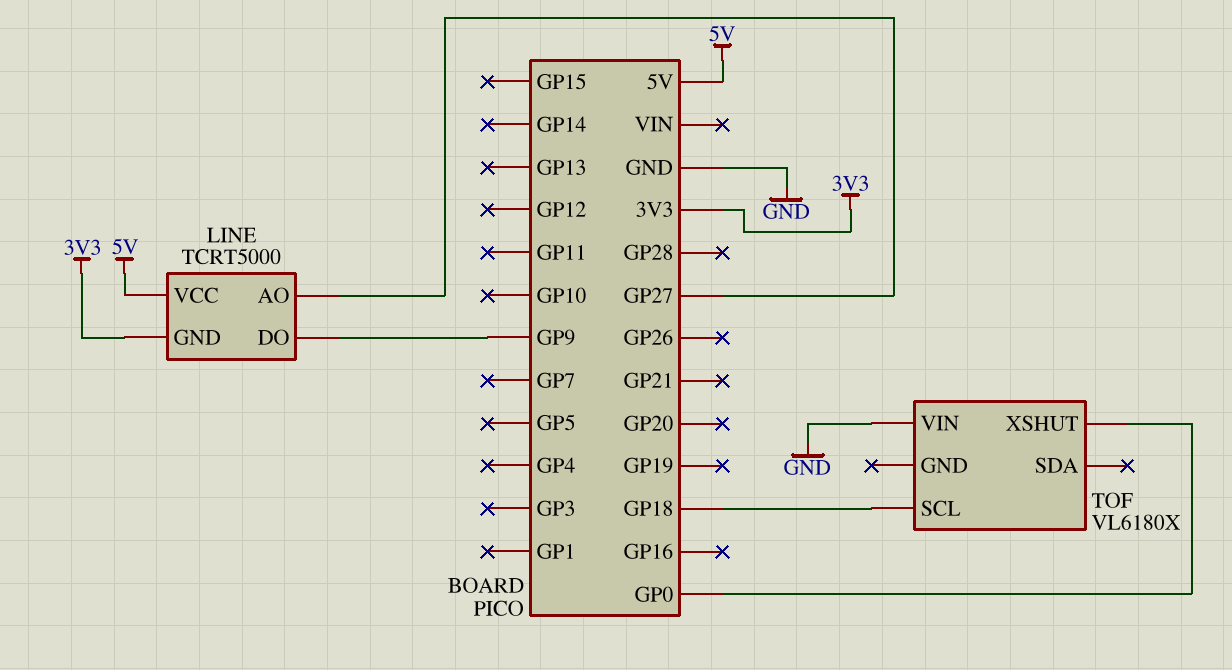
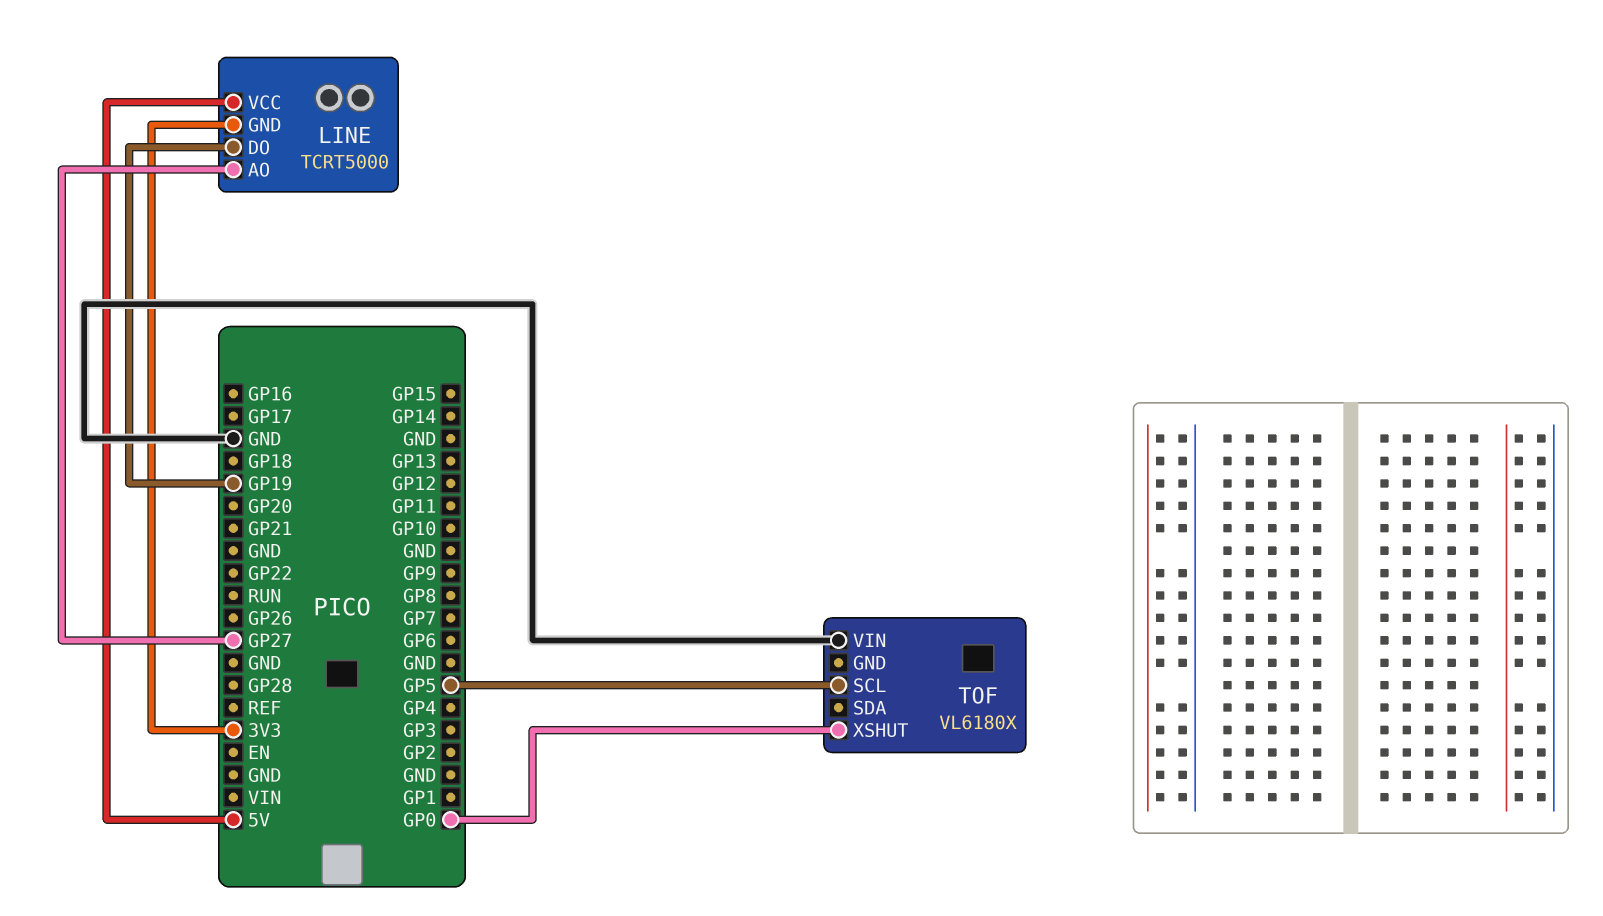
LINE pin DO: GP9 -> GP19
TOF pin SCL: GP18 -> GP5

